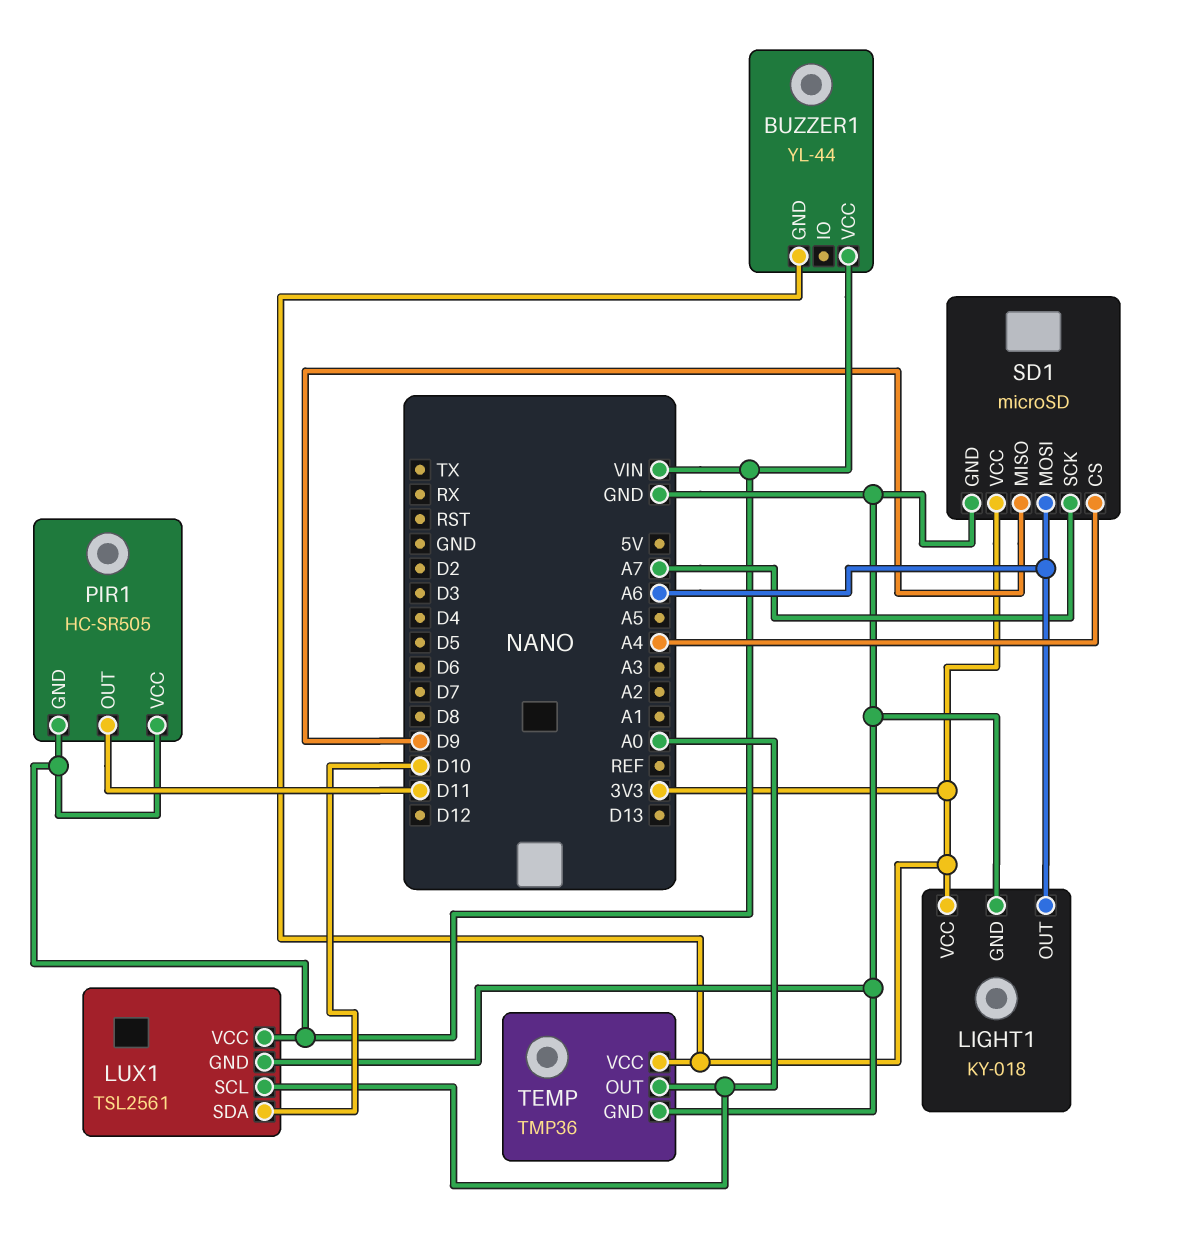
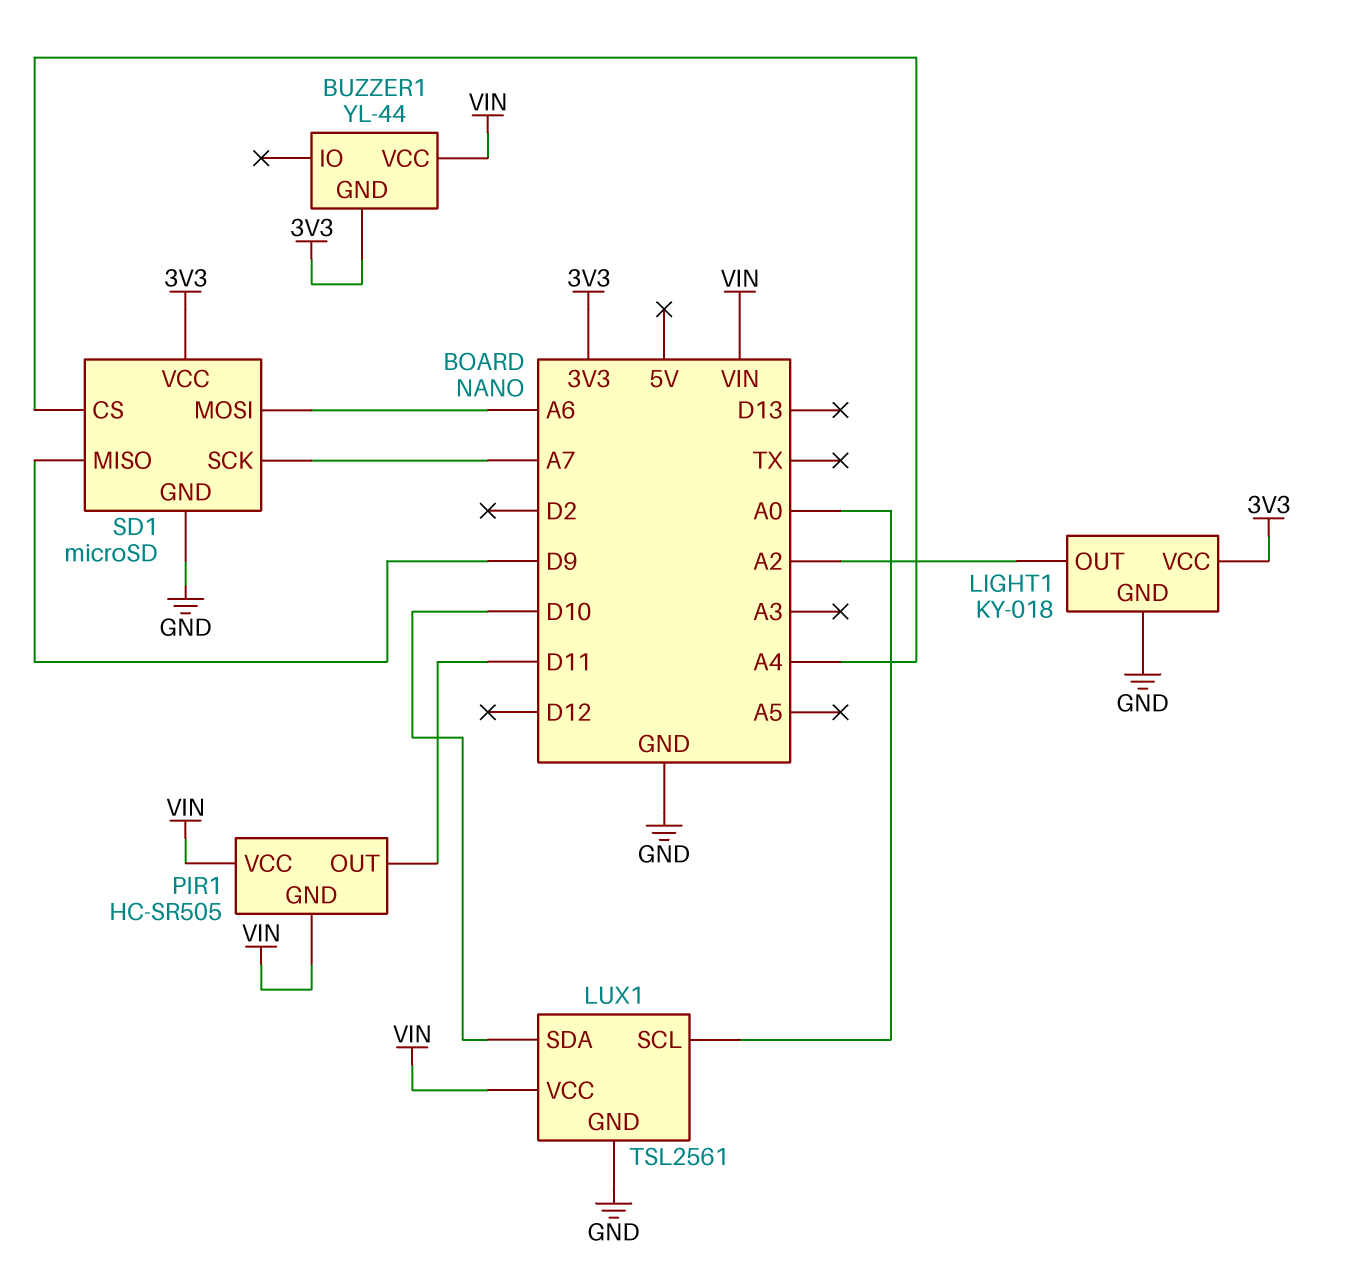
LIGHT1 pin OUT: A6 -> A2
TEMP: TMP36 -> none
TEMP pin GND: GND -> none
TEMP pin OUT: A0 -> none
TEMP pin VCC: 3V3 -> none

